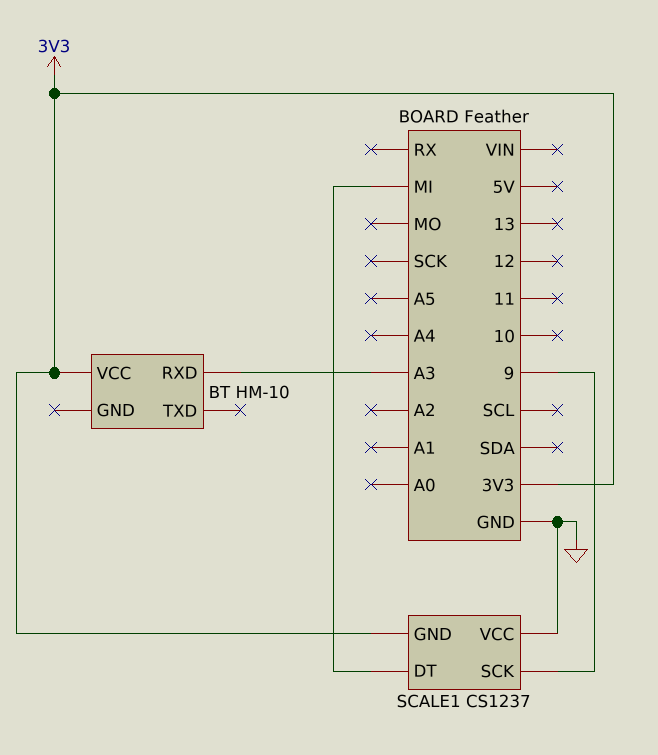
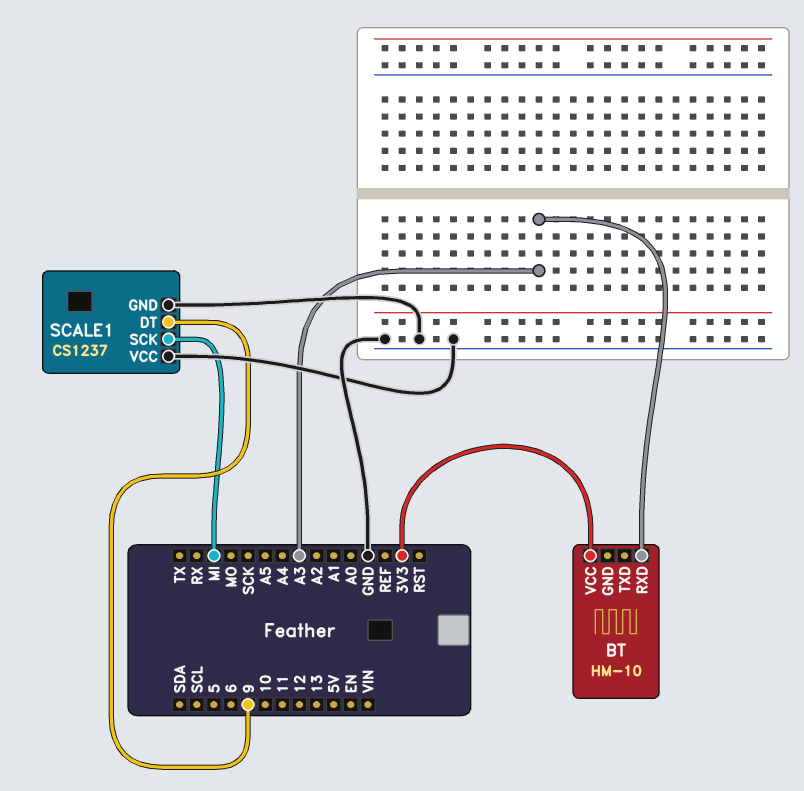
SCALE1 pin DT: MI -> 9
SCALE1 pin GND: 3V3 -> GND
SCALE1 pin SCK: 9 -> MI

